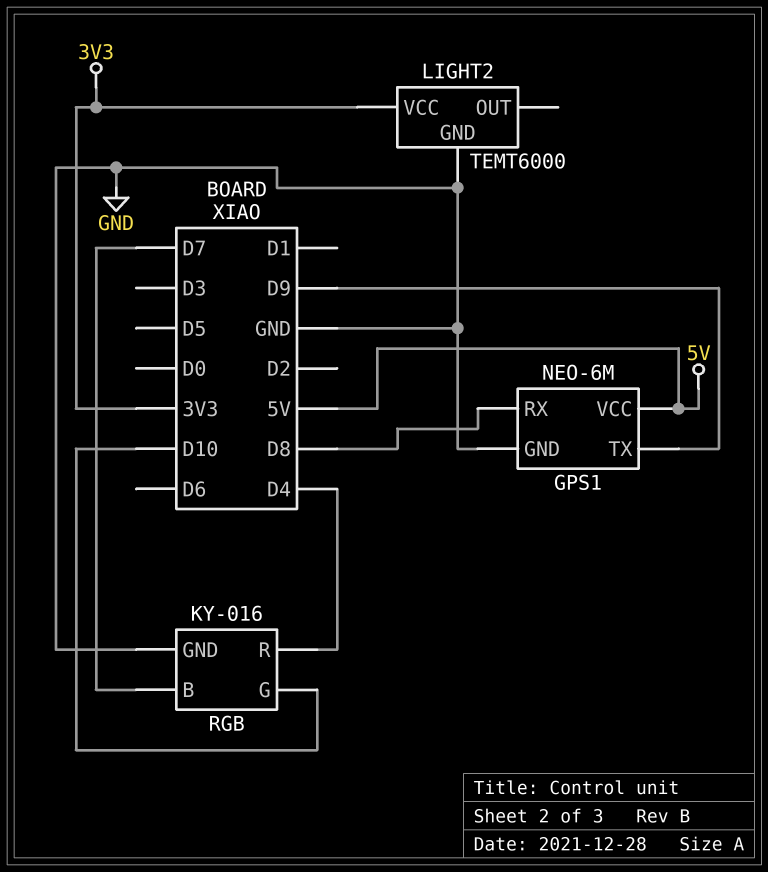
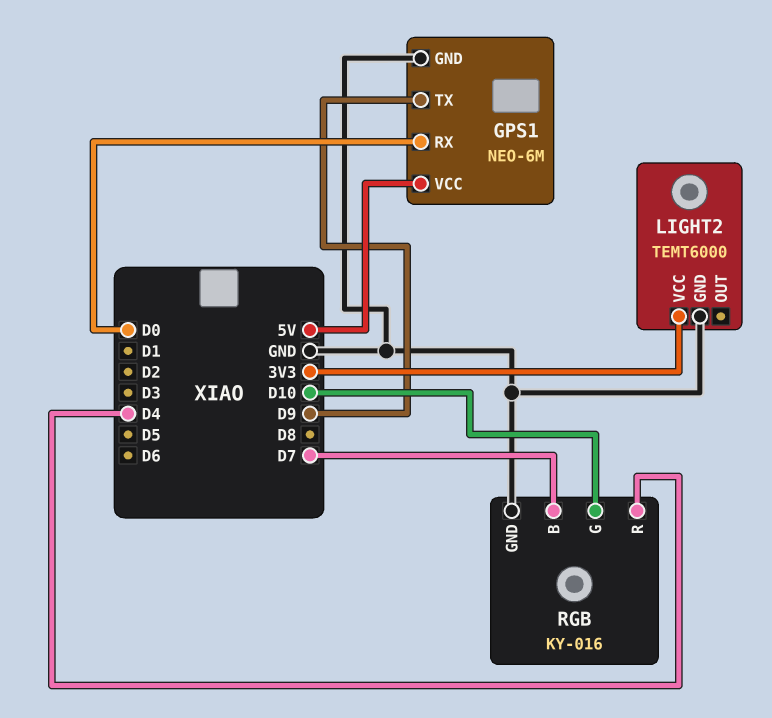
GPS1 pin RX: D8 -> D0

